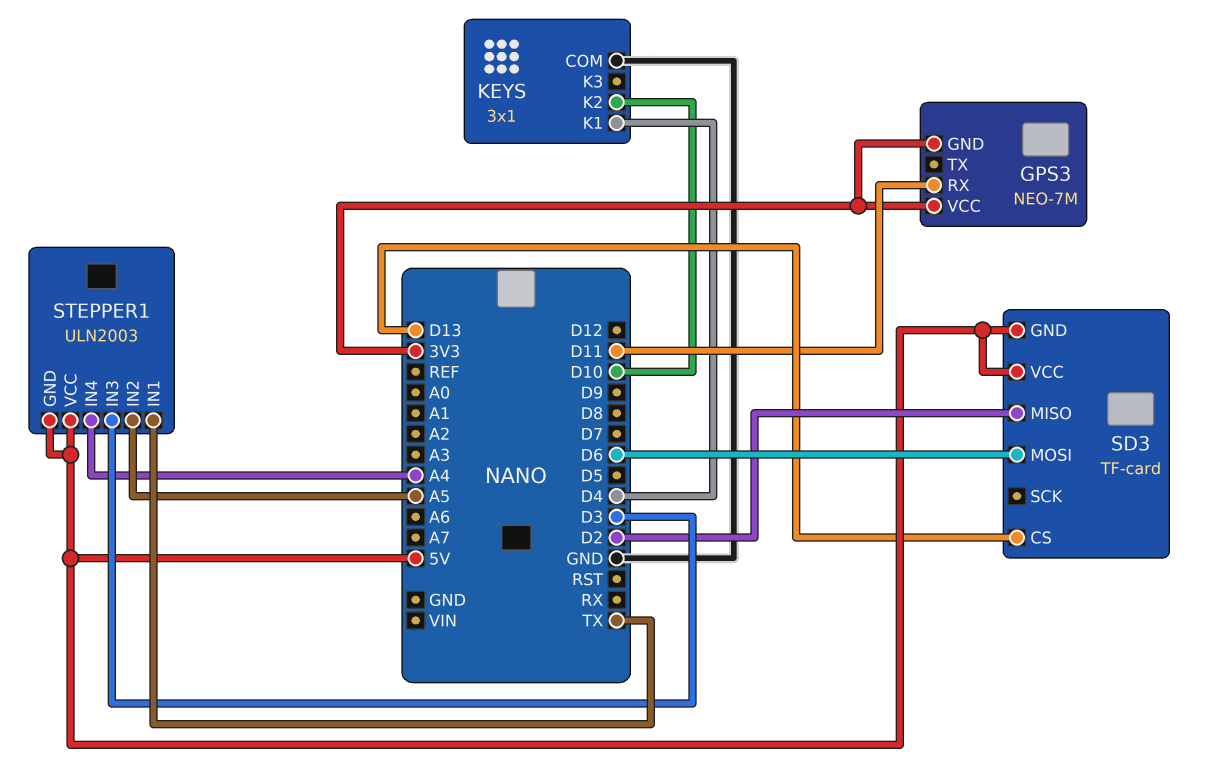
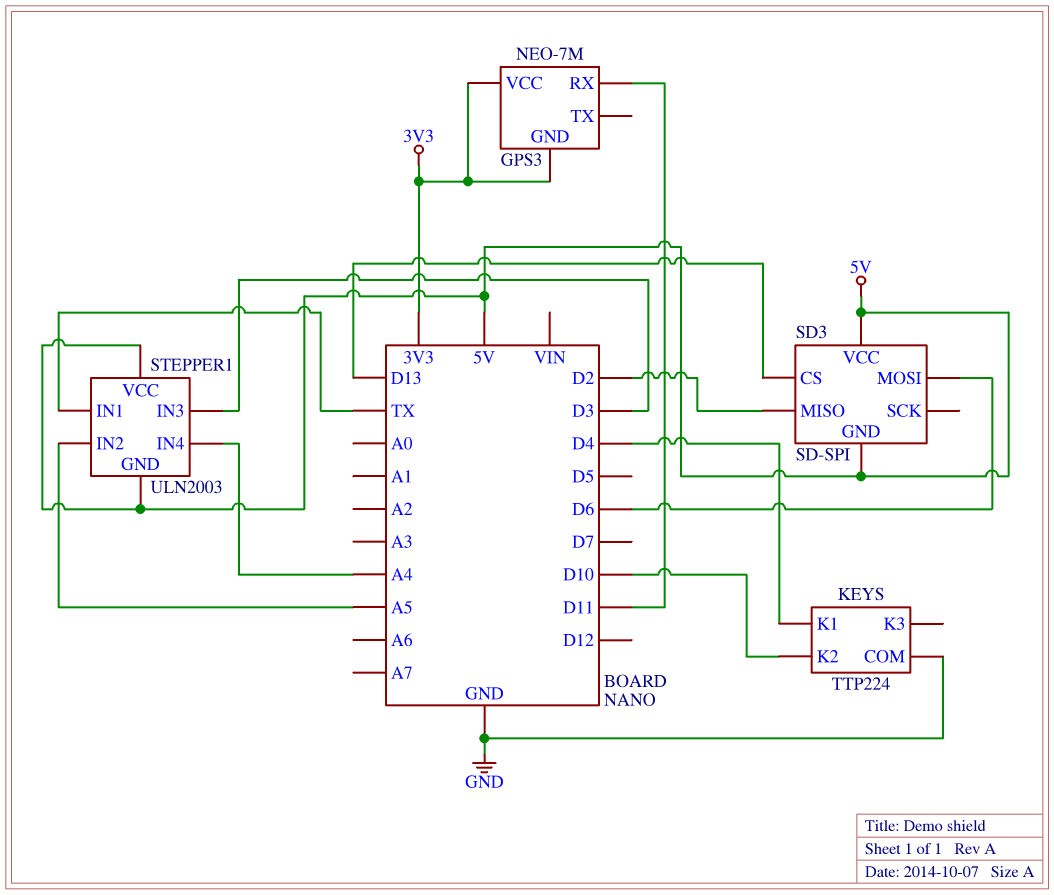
KEYS: 3x1 -> TTP224
SD3: TF-card -> SD-SPI

